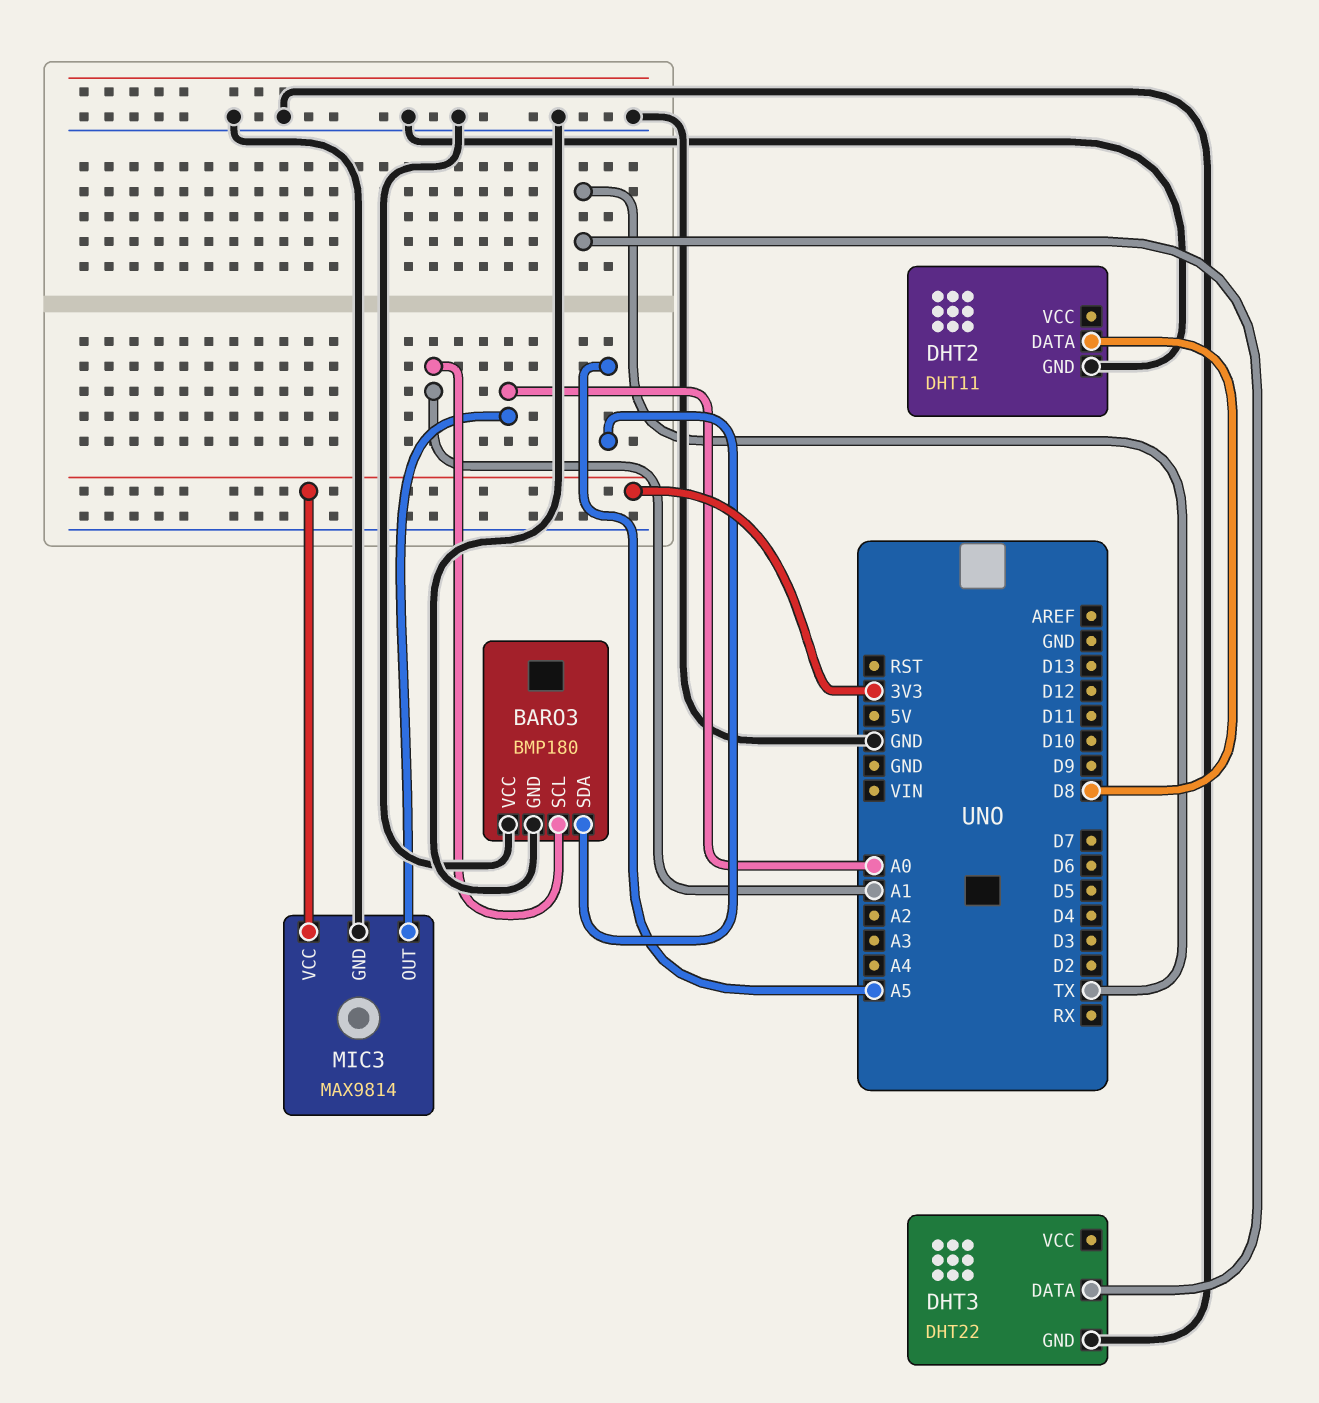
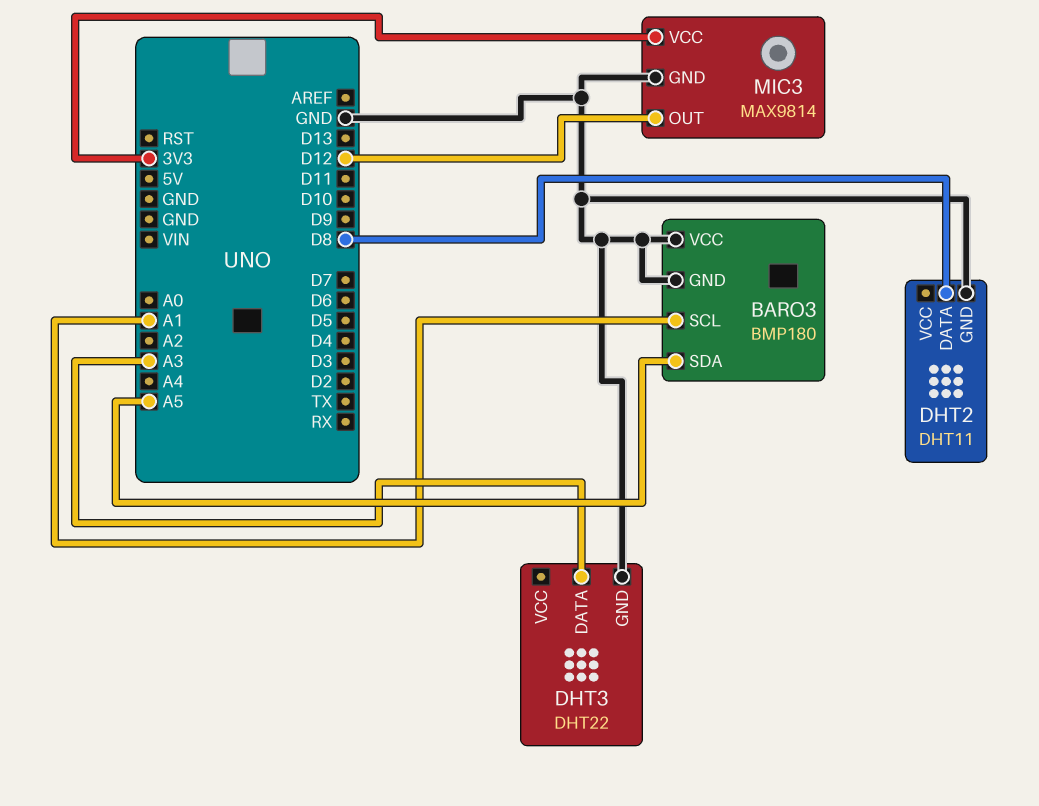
DHT3 pin DATA: TX -> A3
MIC3 pin OUT: A0 -> D12

